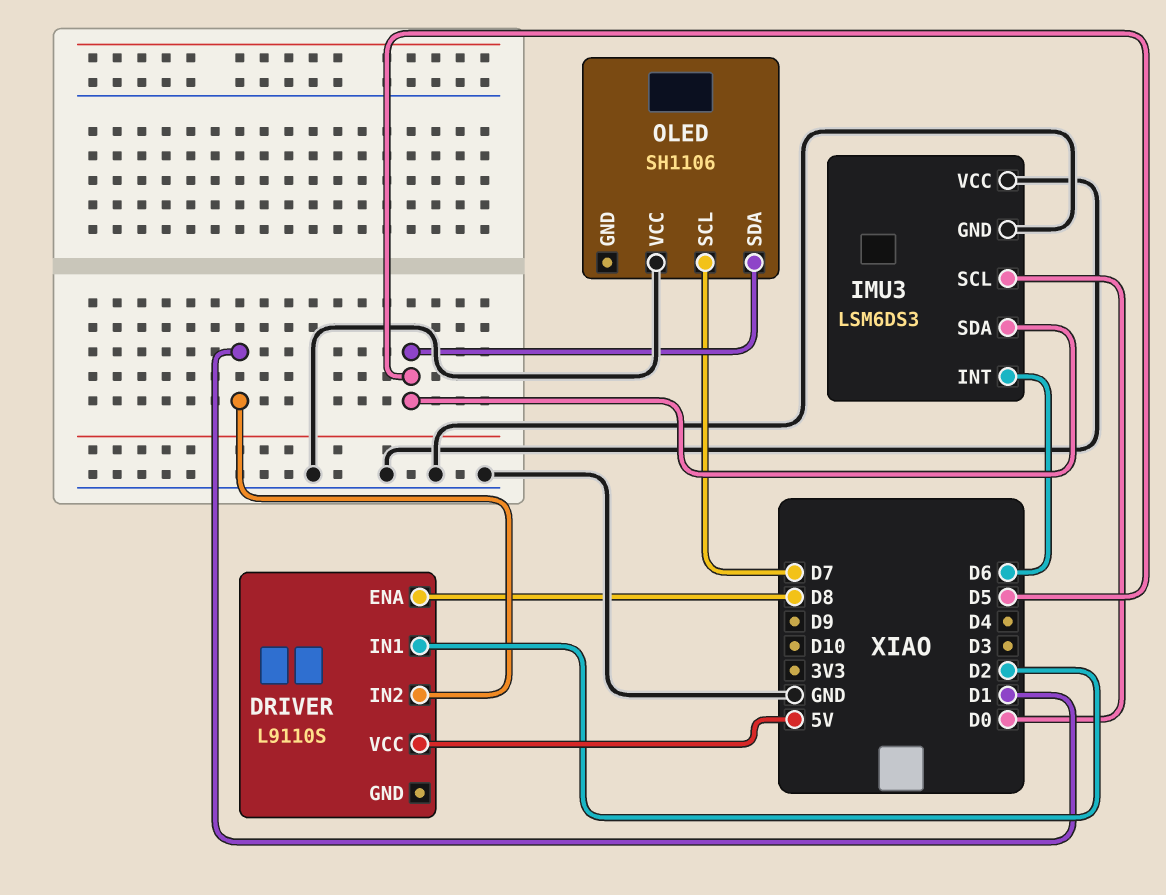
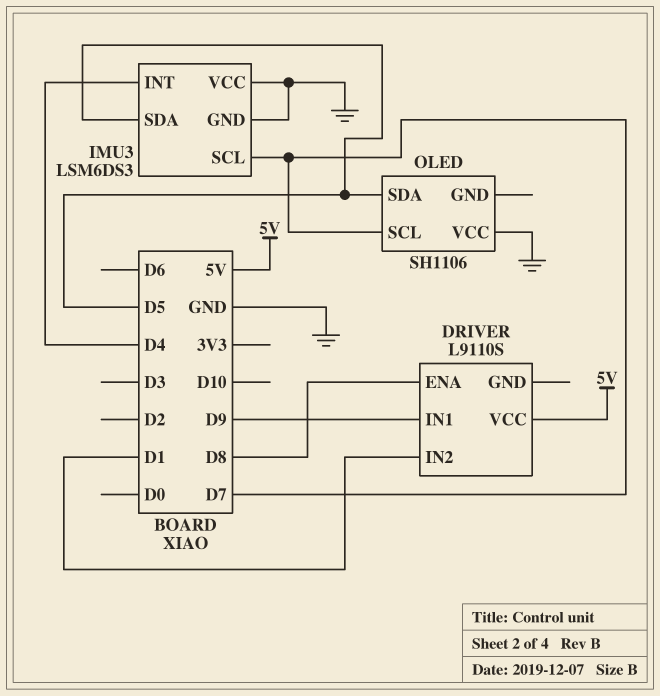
DRIVER pin IN1: D2 -> D9
IMU3 pin INT: D6 -> D4
IMU3 pin SCL: D0 -> D7

